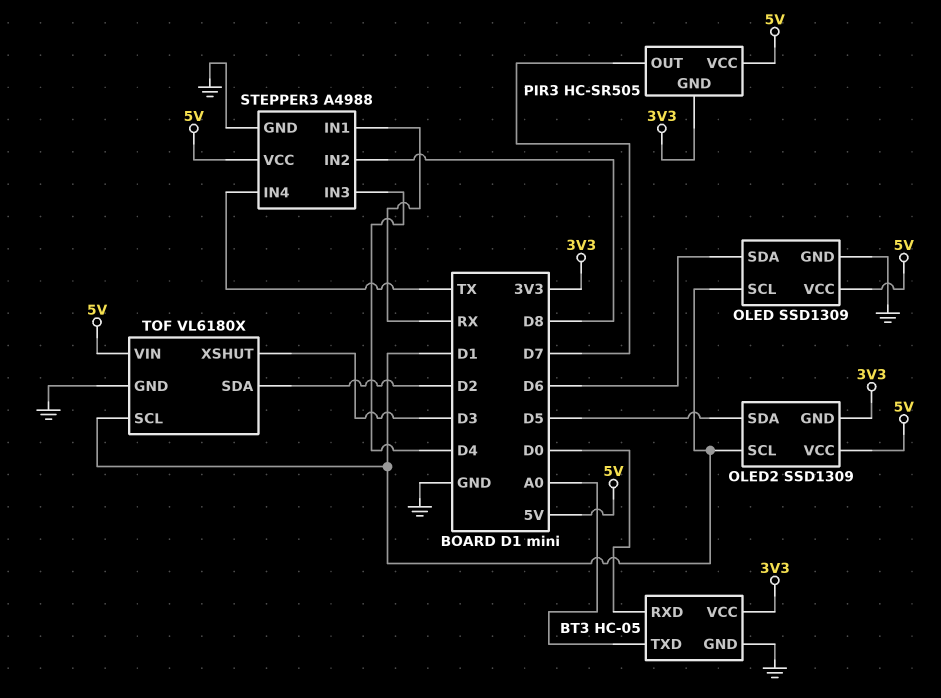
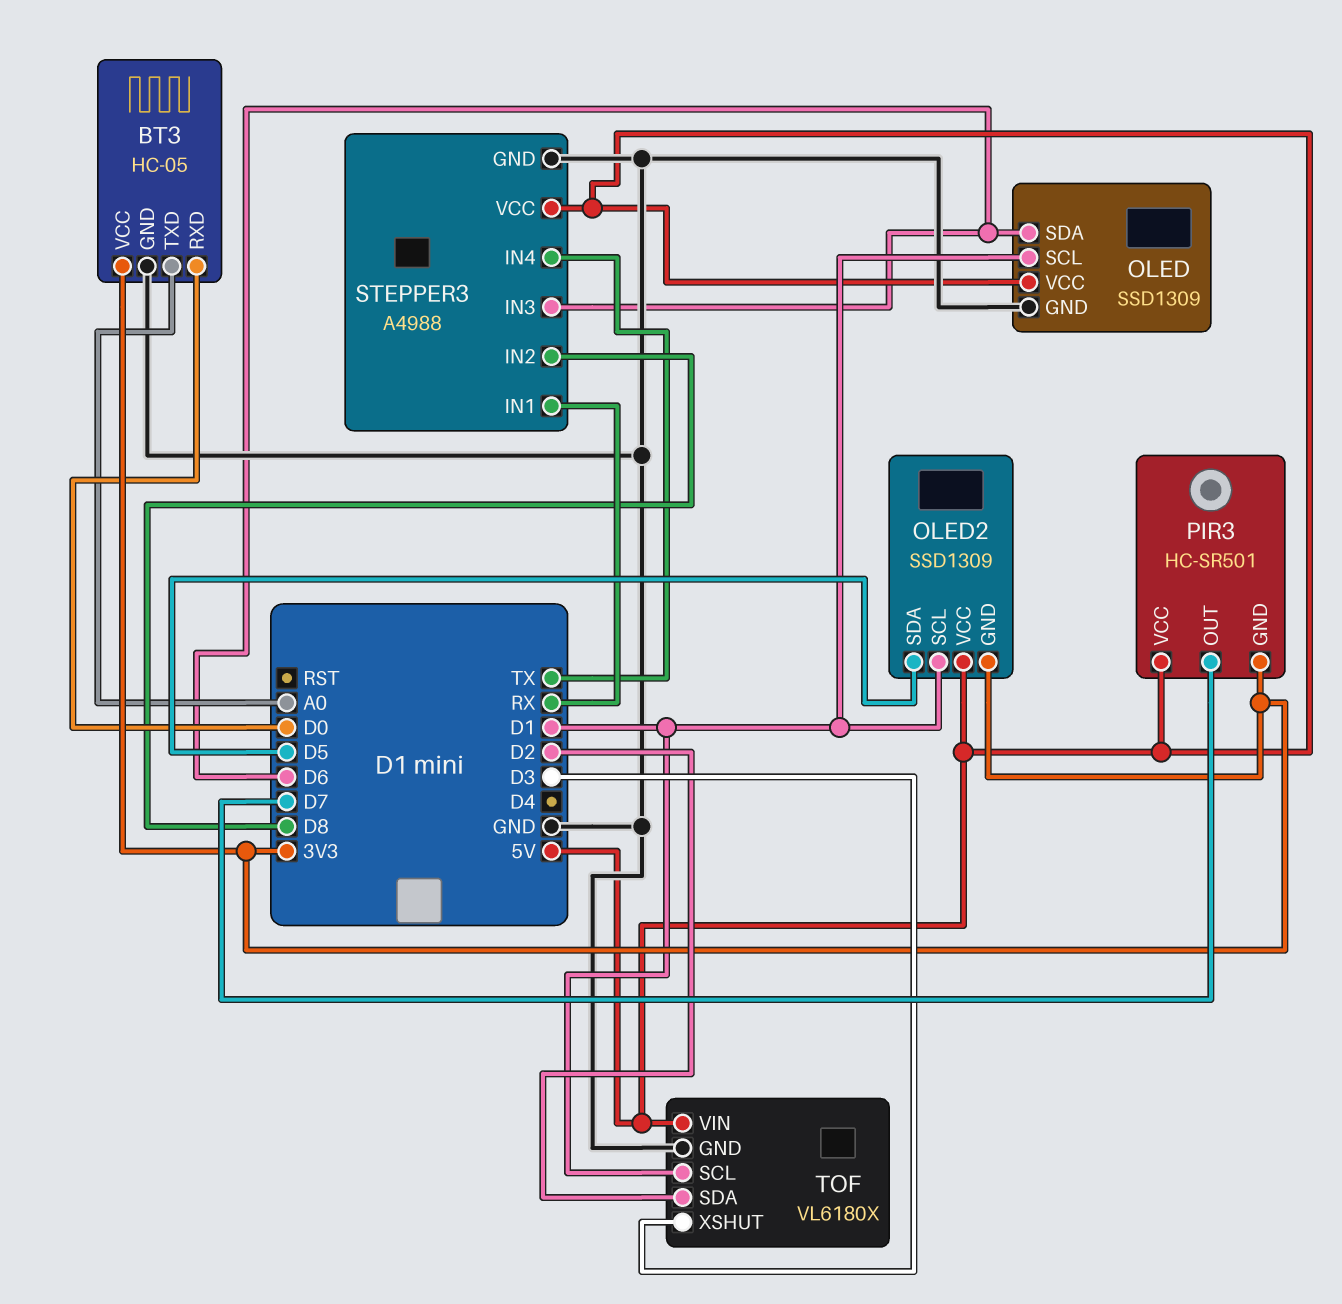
PIR3: HC-SR505 -> HC-SR501
STEPPER3 pin IN3: D4 -> D6

